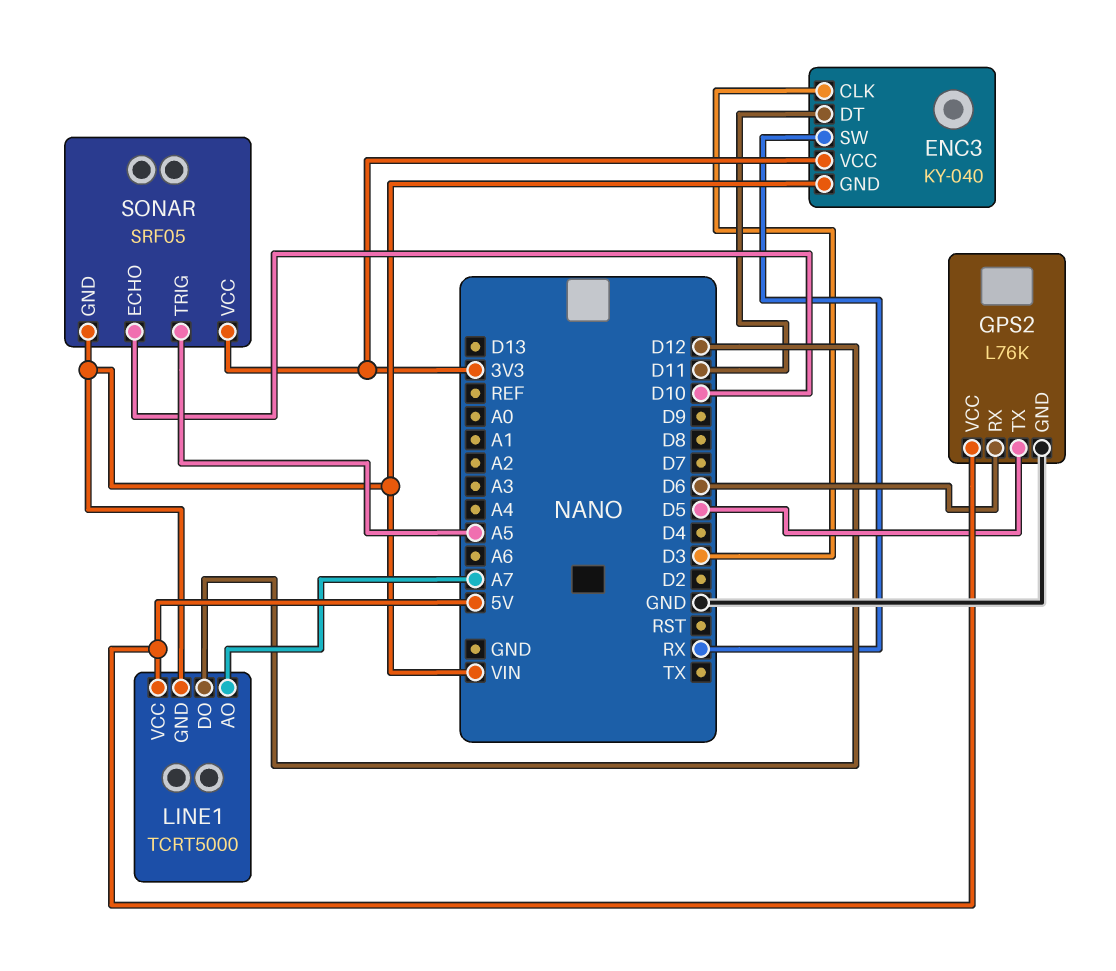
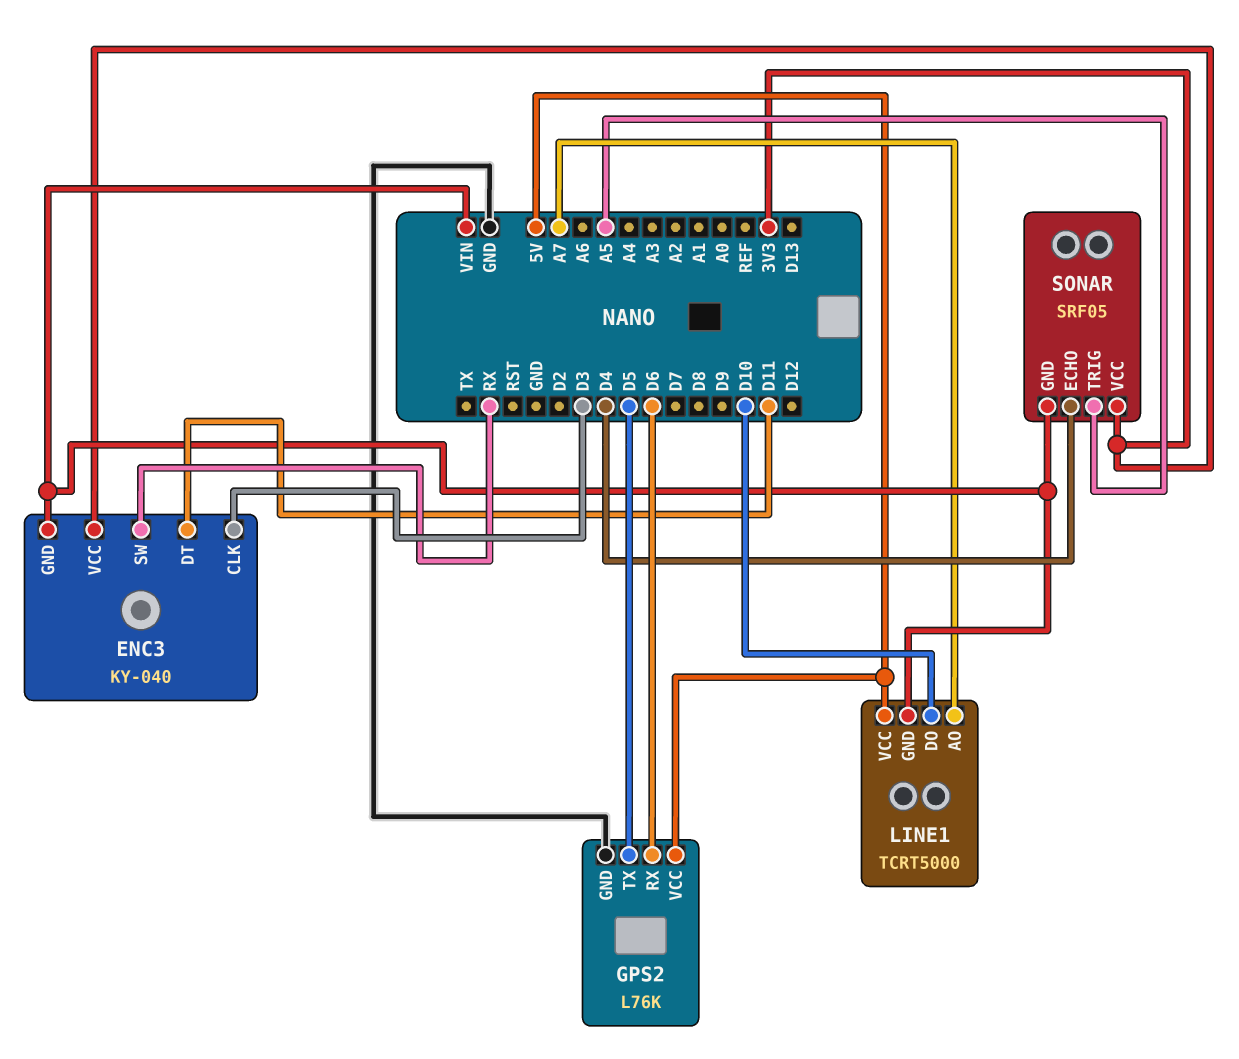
LINE1 pin DO: D12 -> D10
SONAR pin ECHO: D10 -> D4

